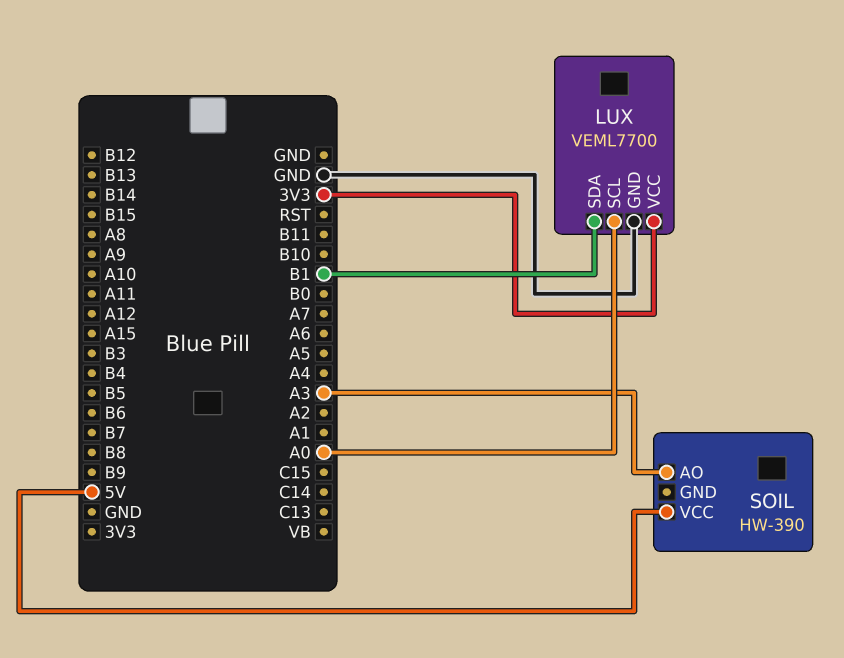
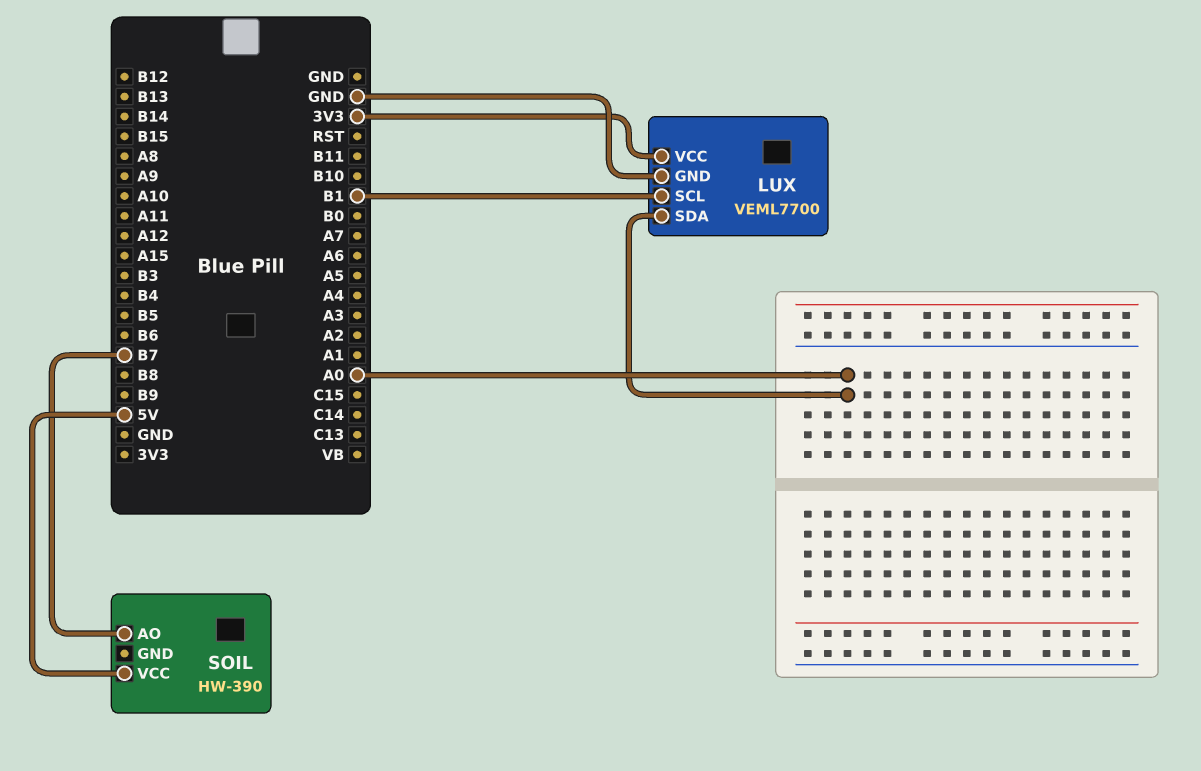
LUX pin SCL: A0 -> B1
LUX pin SDA: B1 -> A0
SOIL pin AO: A3 -> B7

